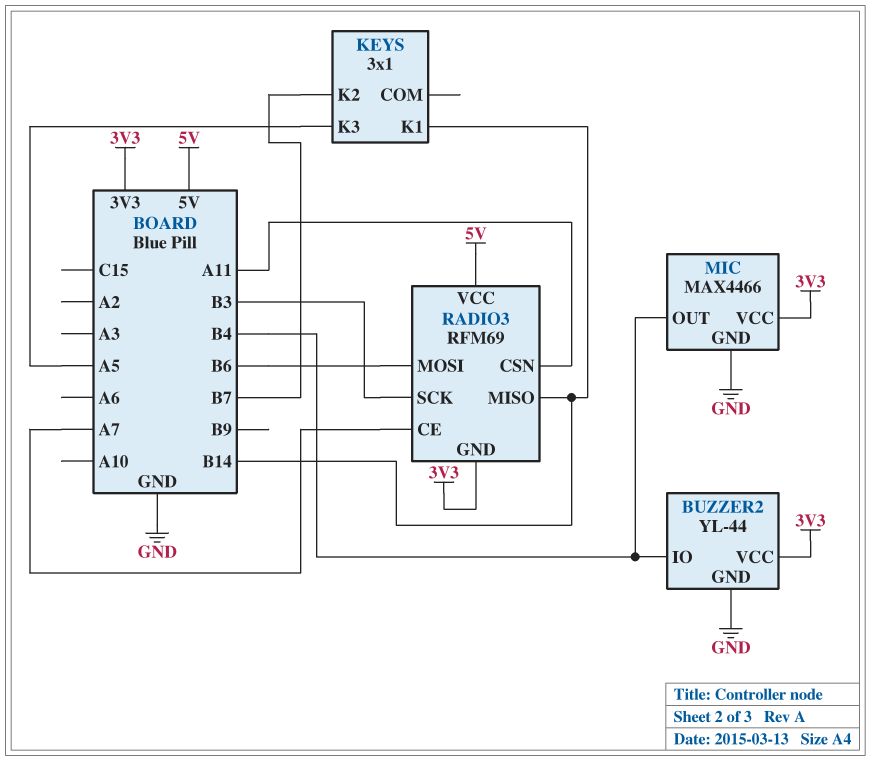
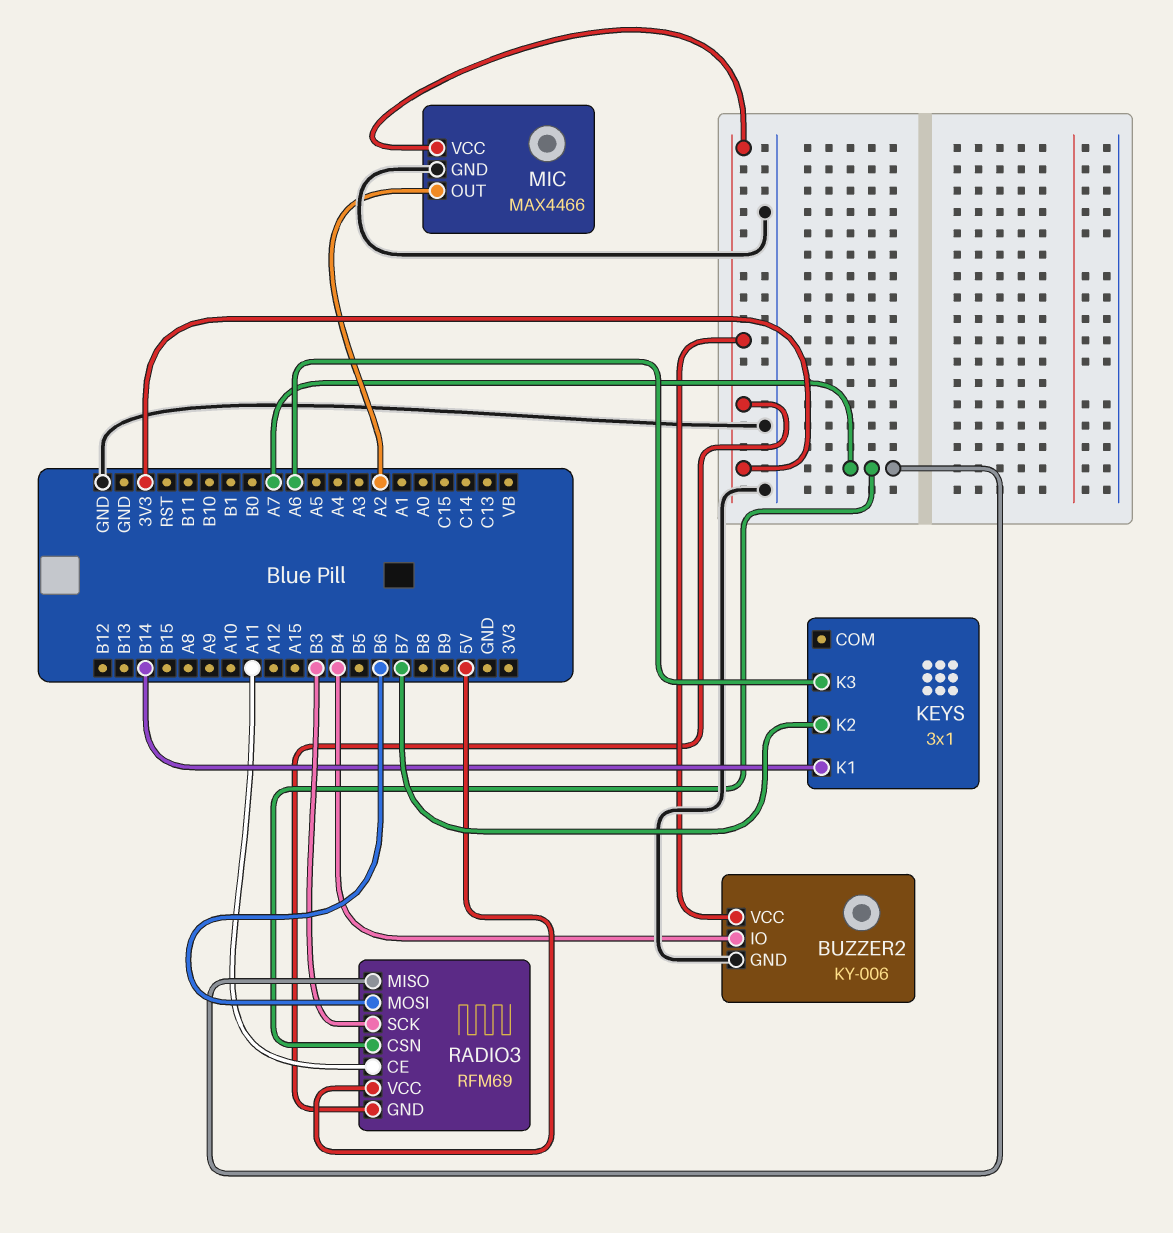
BUZZER2: YL-44 -> KY-006
KEYS pin K3: A5 -> A6
MIC pin OUT: B4 -> A2
RADIO3 pin CE: A7 -> A11
RADIO3 pin CSN: A11 -> A7
RADIO3 pin MISO: B14 -> A7

